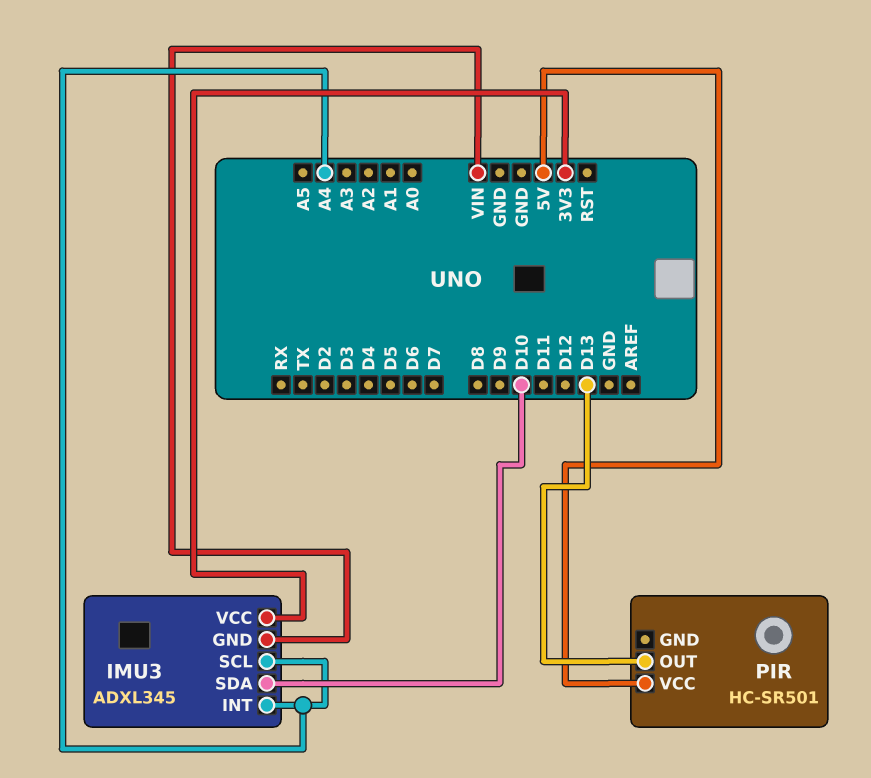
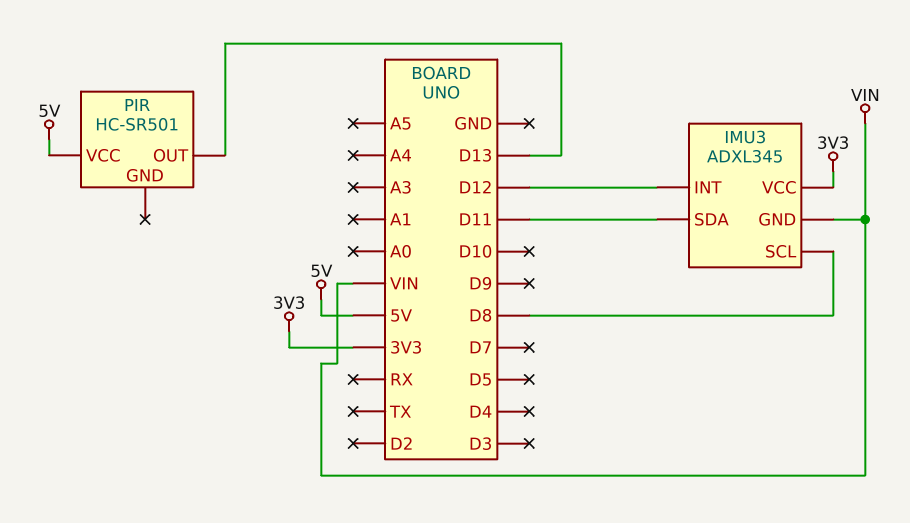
IMU3 pin INT: A4 -> D12
IMU3 pin SCL: A4 -> D8
IMU3 pin SDA: D10 -> D11

